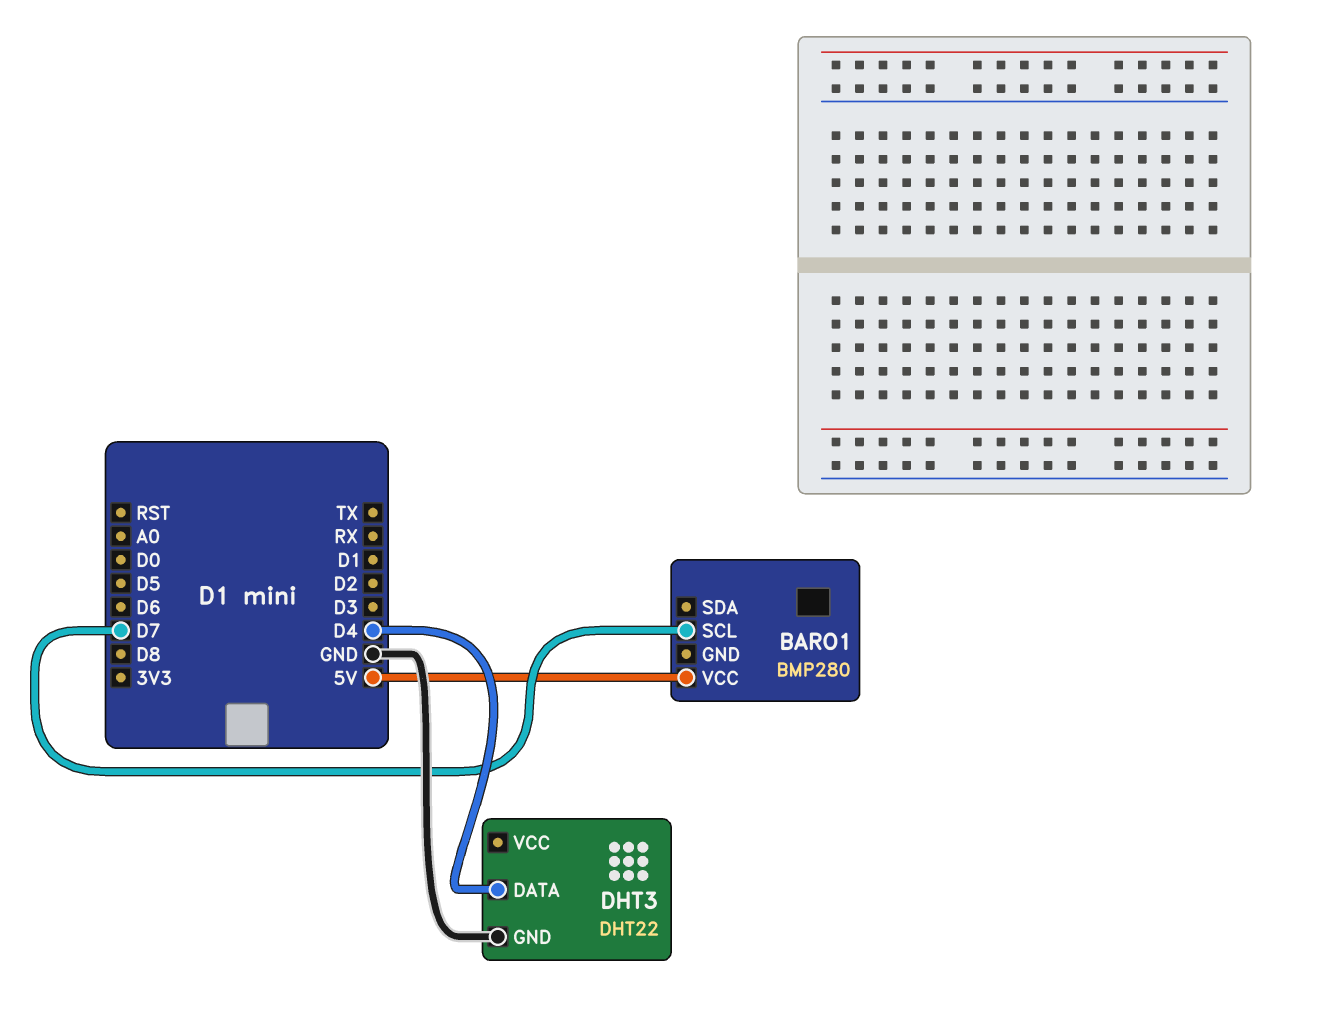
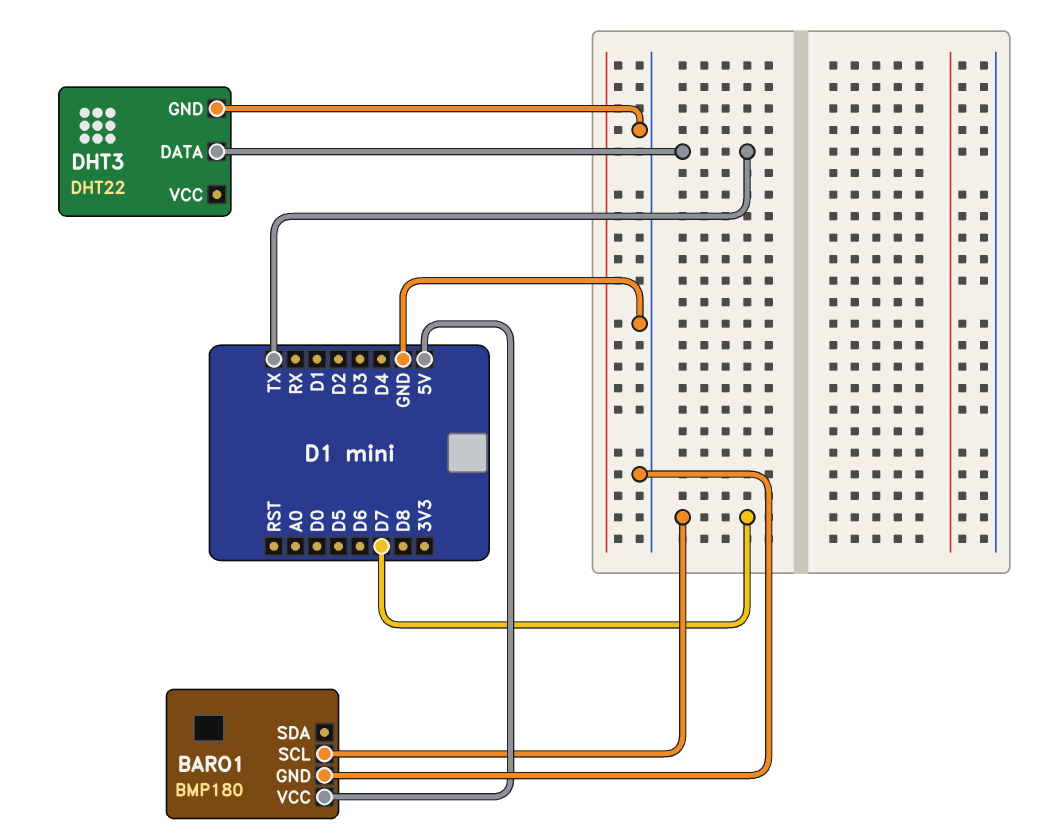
BARO1: BMP280 -> BMP180
BARO1 pin GND: none -> GND
DHT3 pin DATA: D4 -> TX

